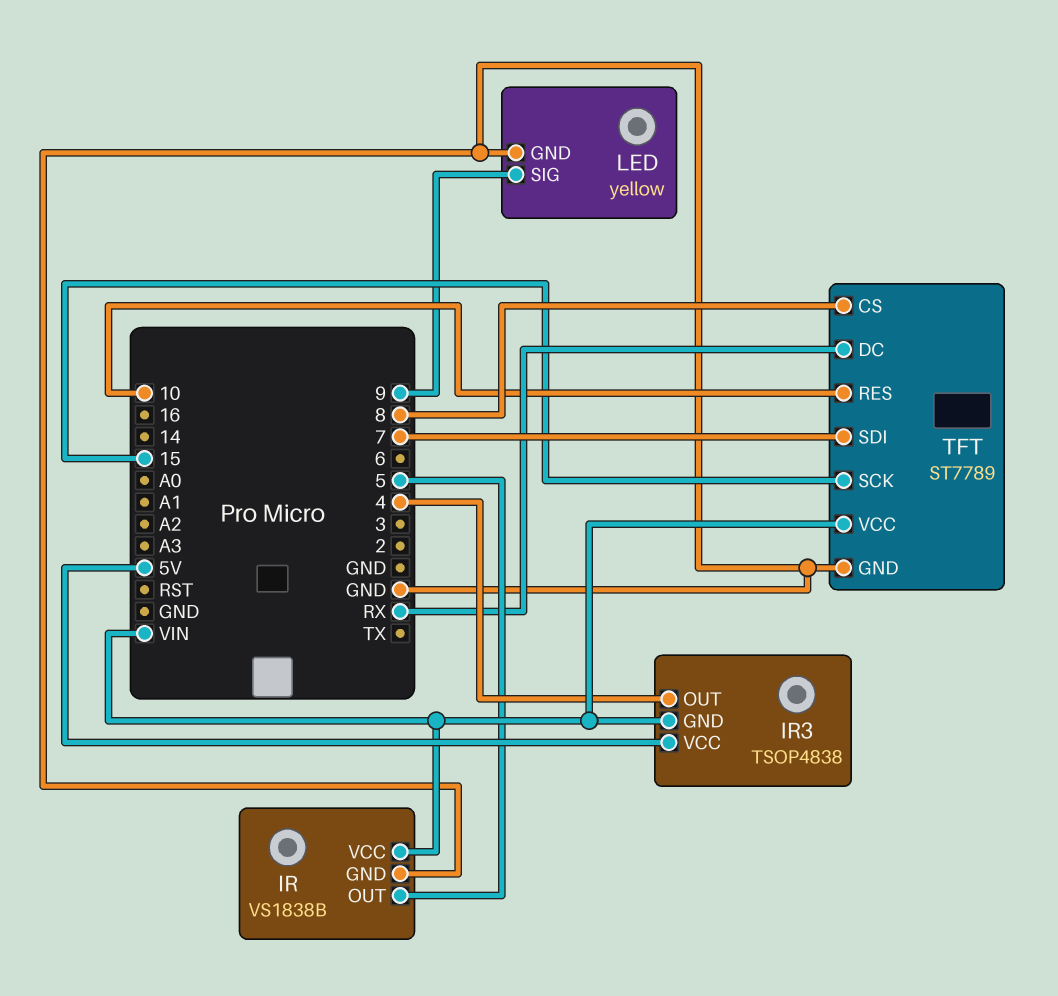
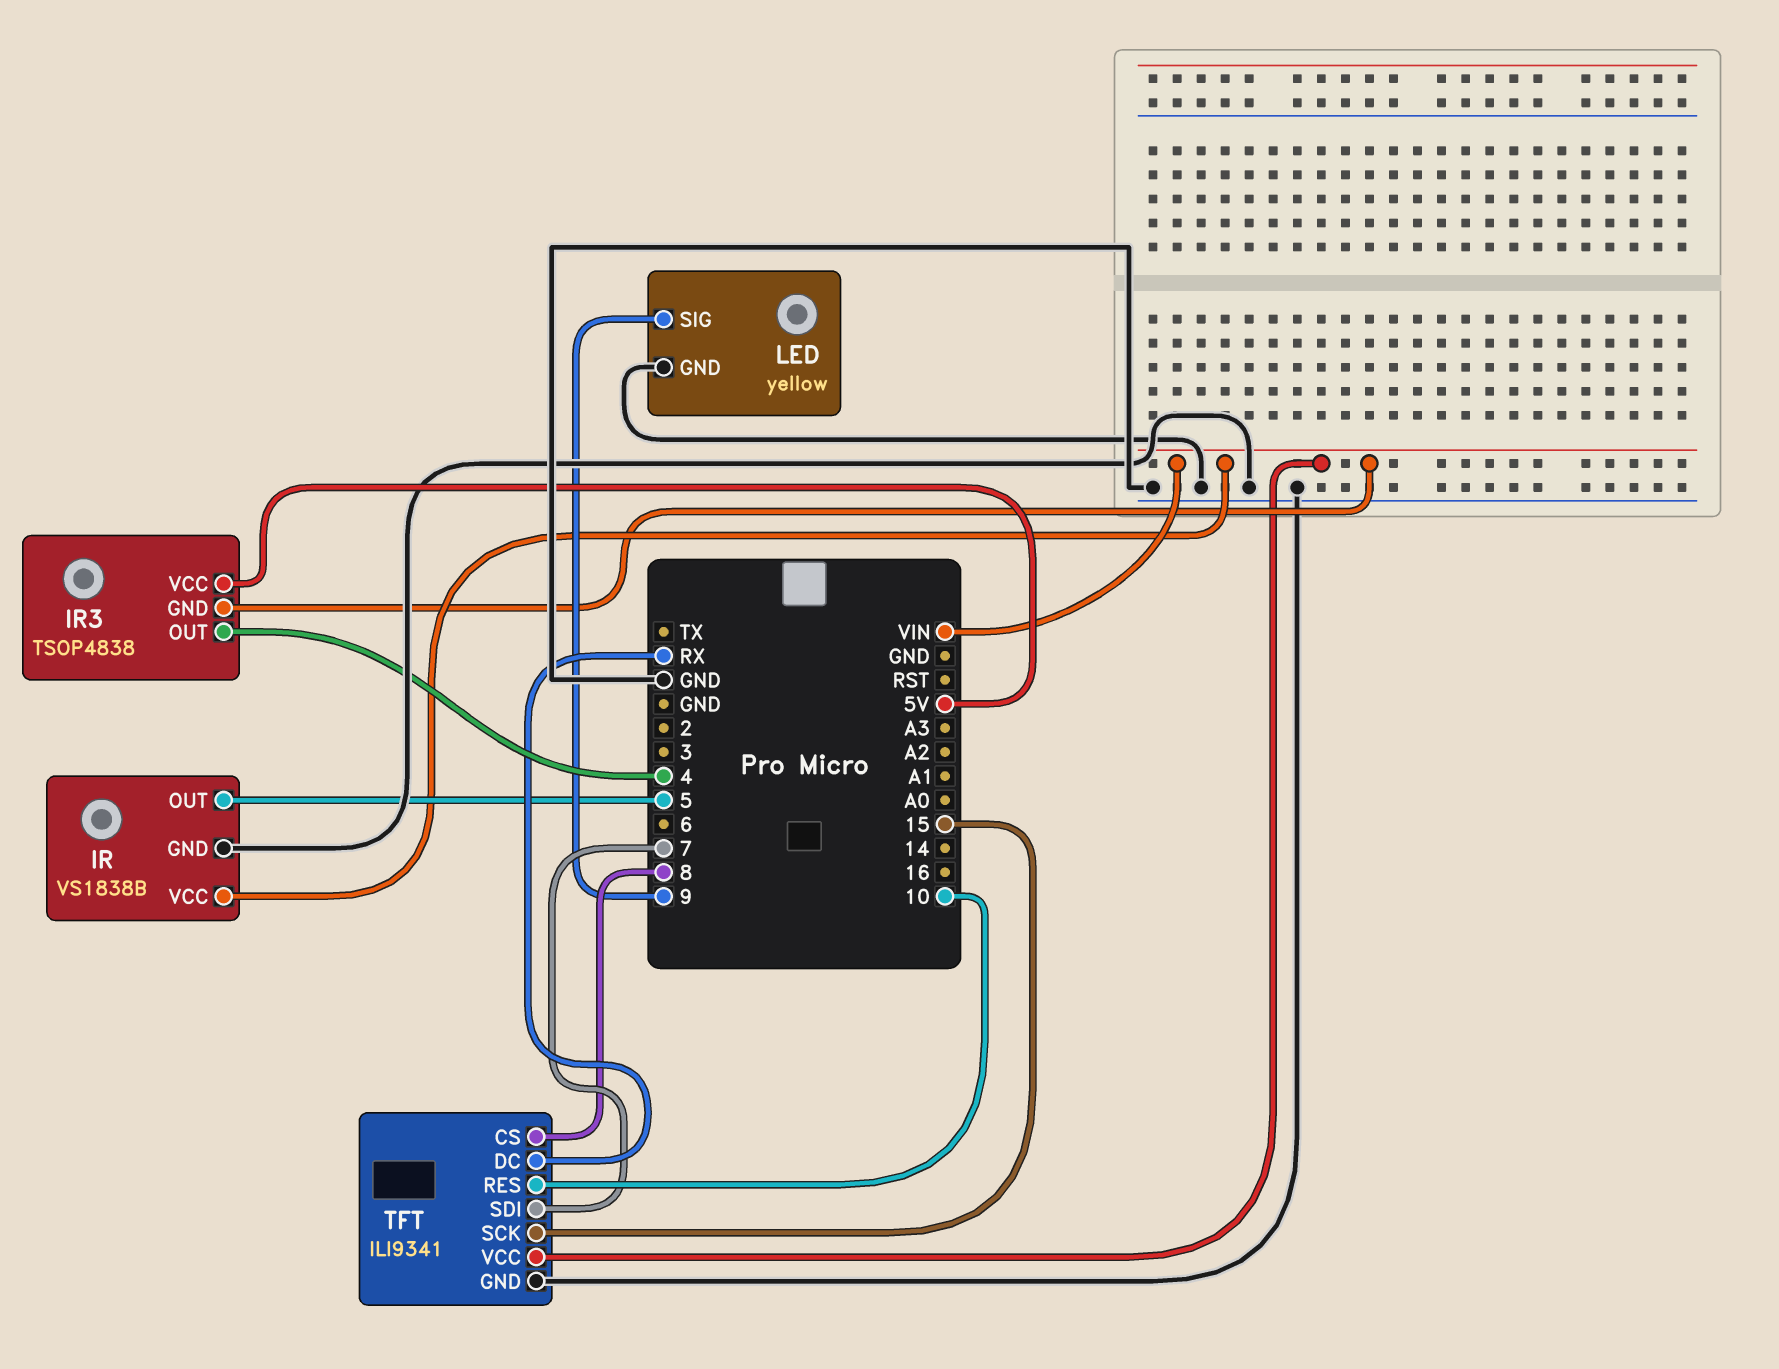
TFT: ST7789 -> ILI9341

